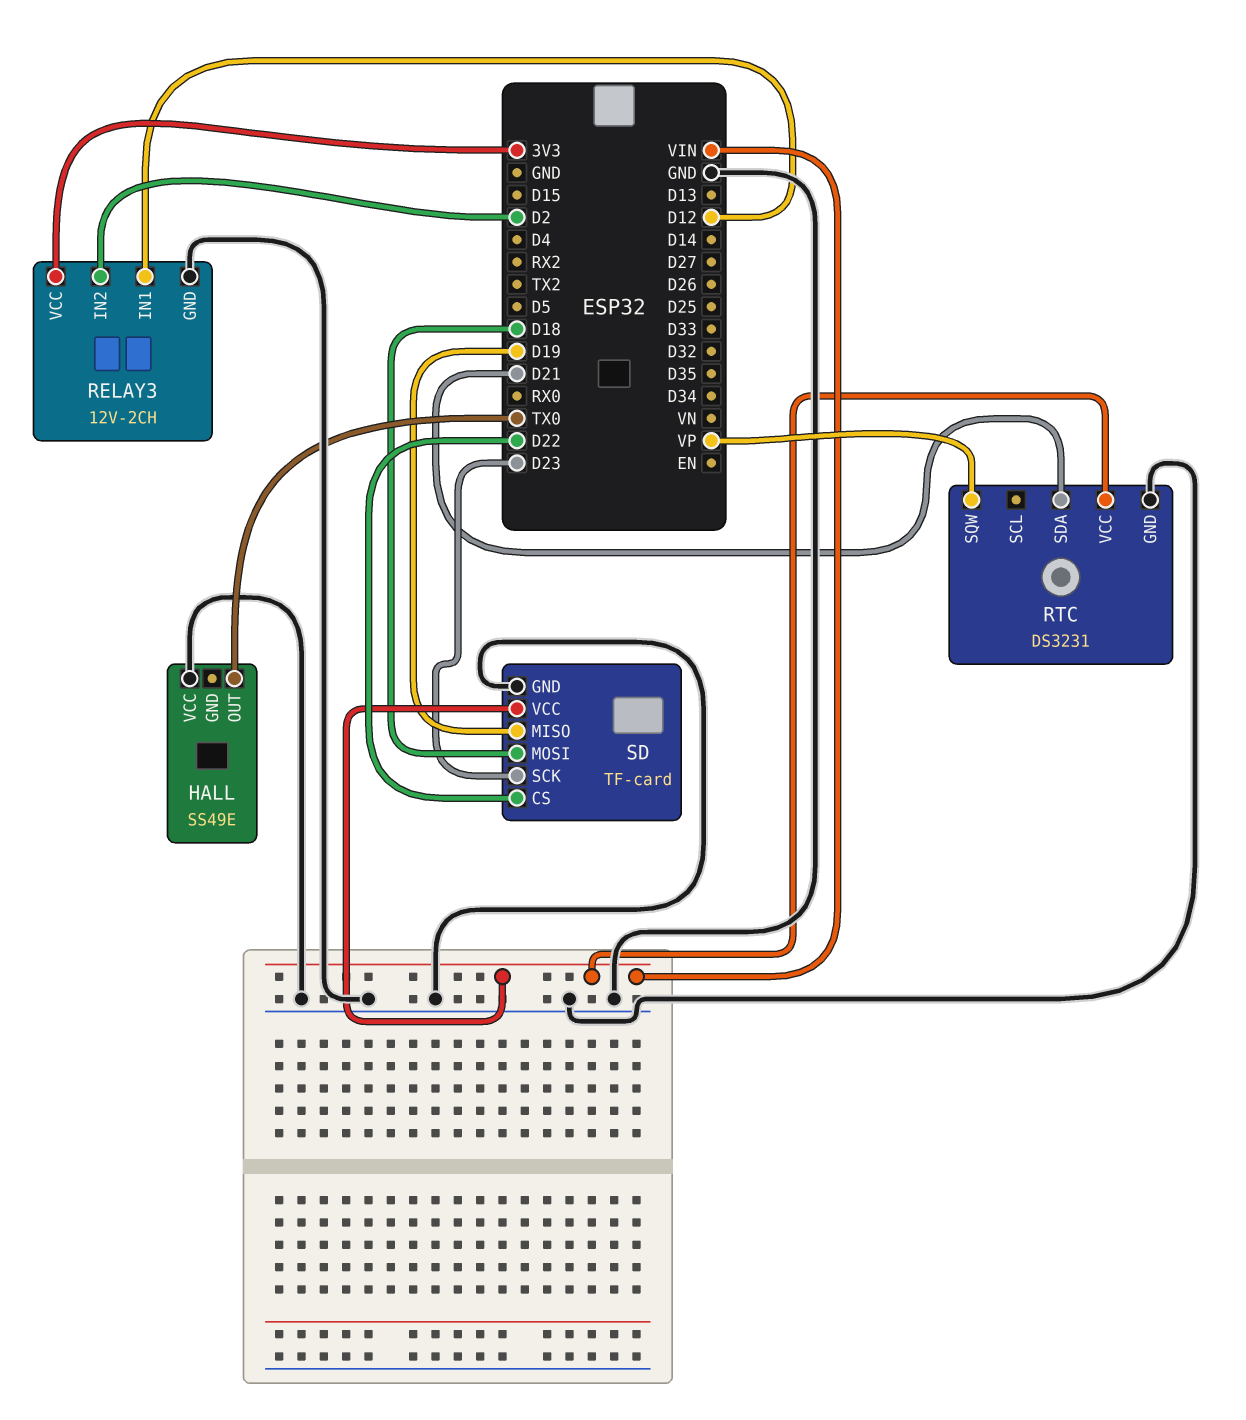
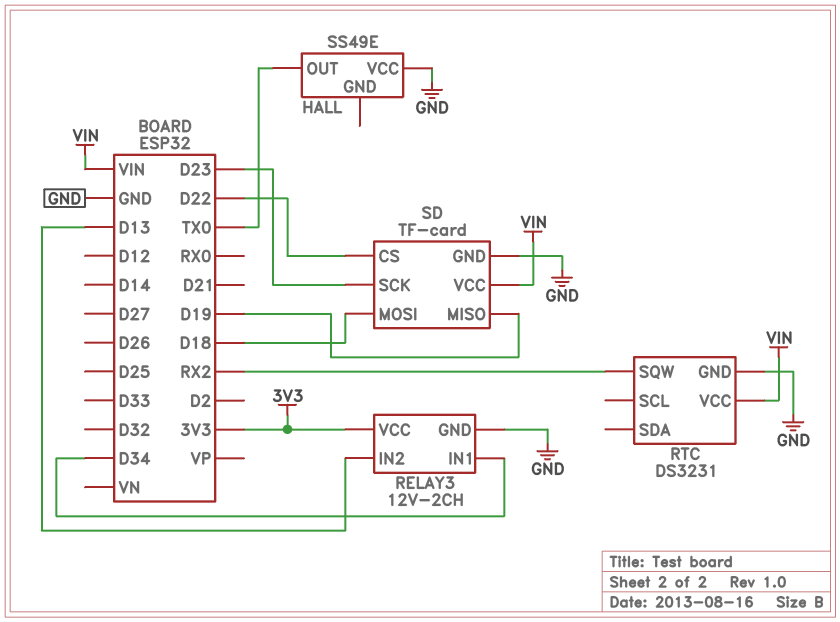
RELAY3 pin IN1: D12 -> D34
RELAY3 pin IN2: D2 -> D13
RTC pin SDA: D21 -> none
RTC pin SQW: VP -> RX2

